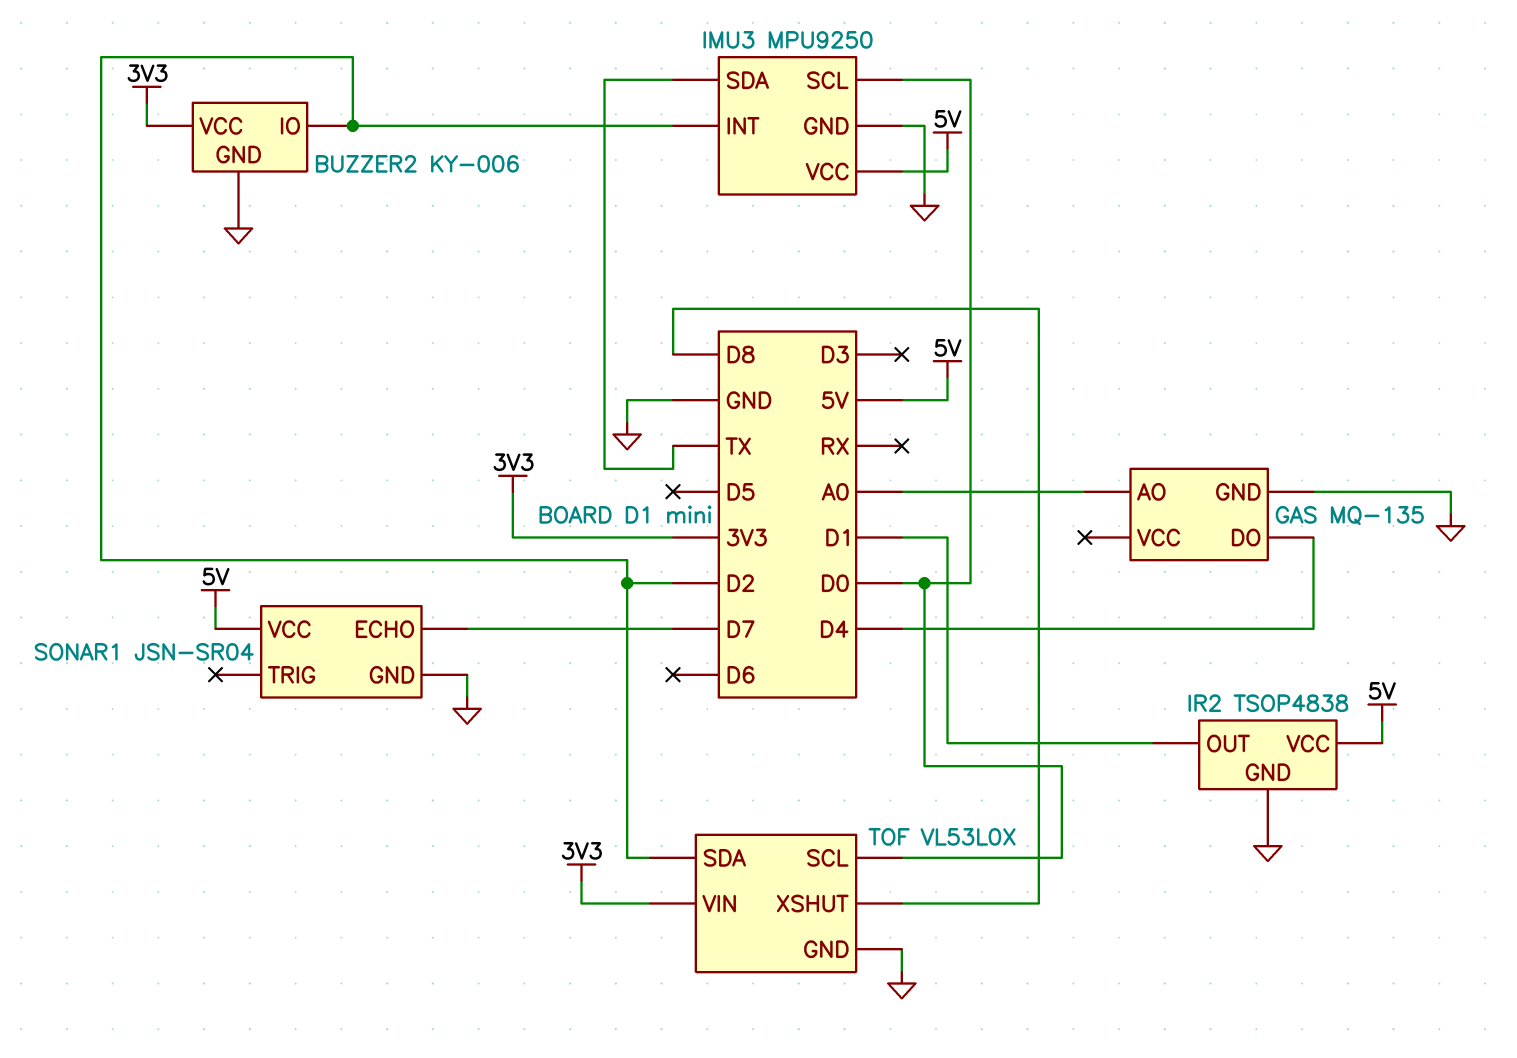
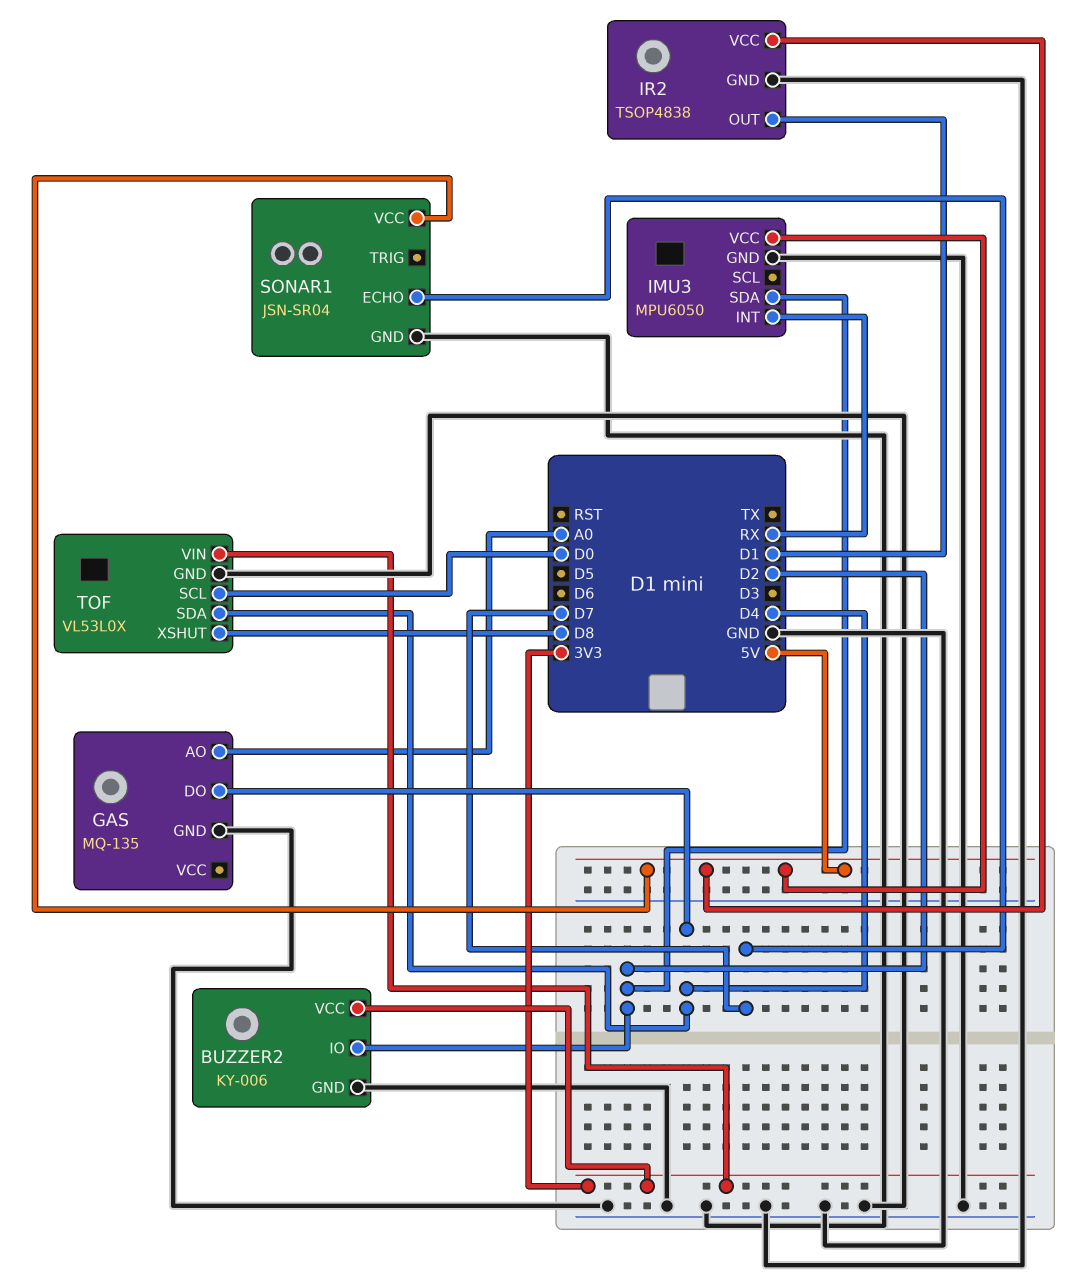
IMU3: MPU9250 -> MPU6050
IMU3 pin INT: D2 -> RX
IMU3 pin SCL: D0 -> none
IMU3 pin SDA: TX -> D2
TOF pin SDA: D2 -> D4

